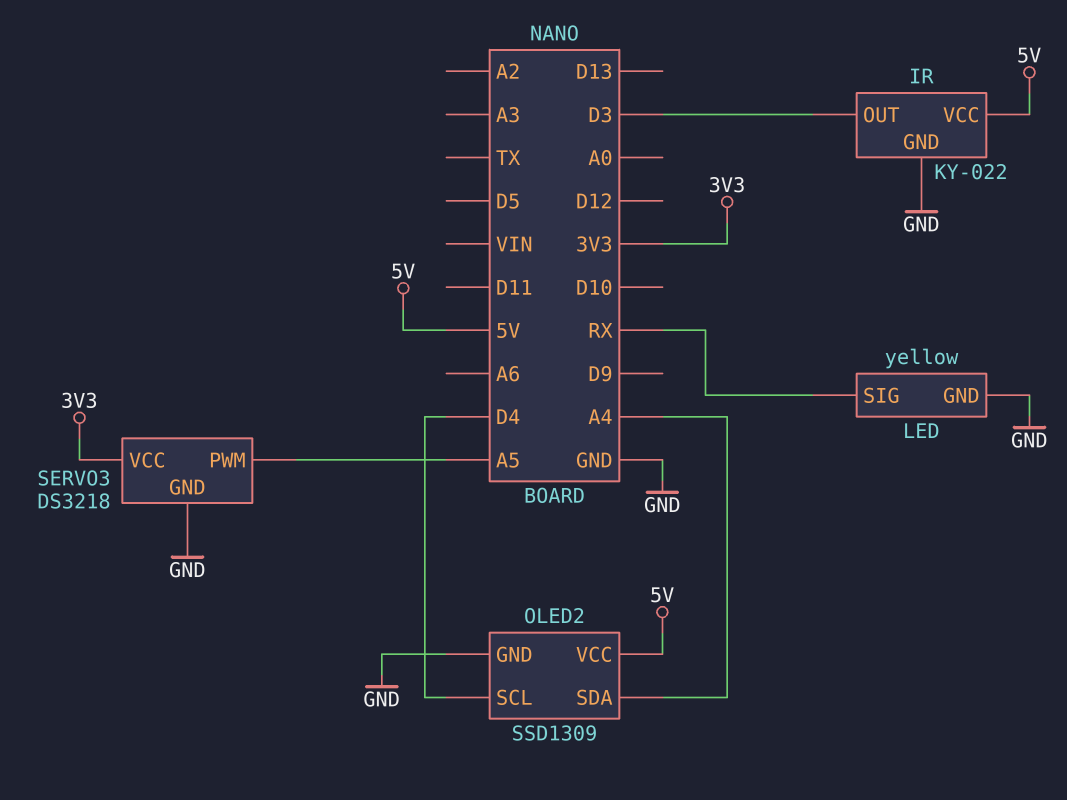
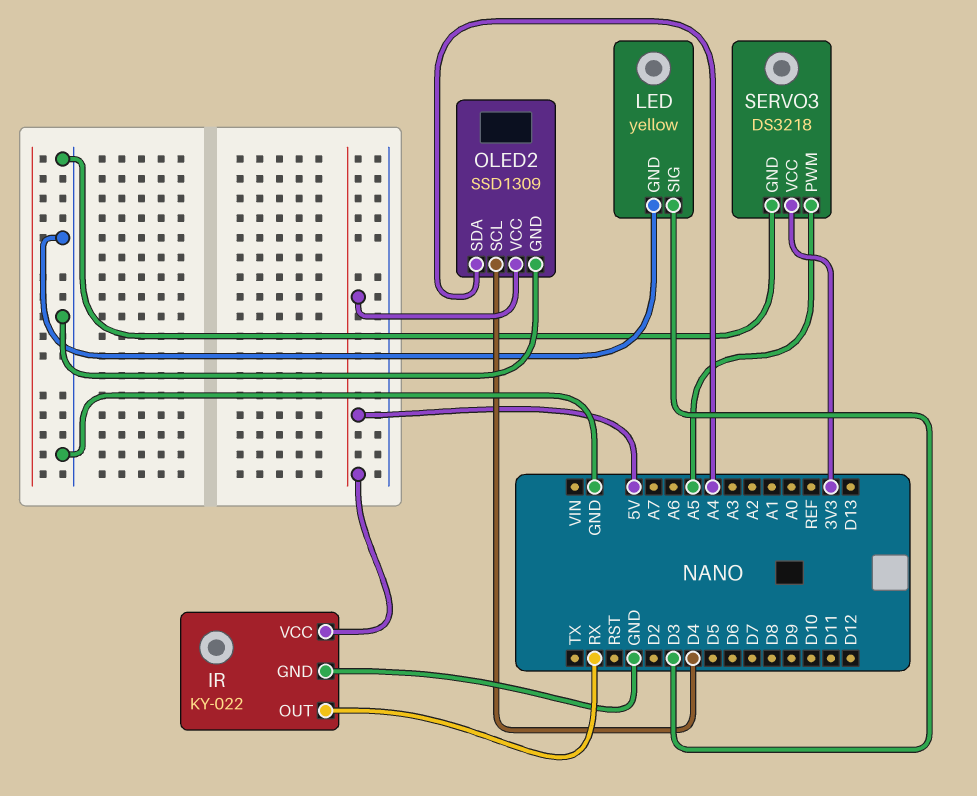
IR pin OUT: D3 -> RX
LED pin SIG: RX -> D3

